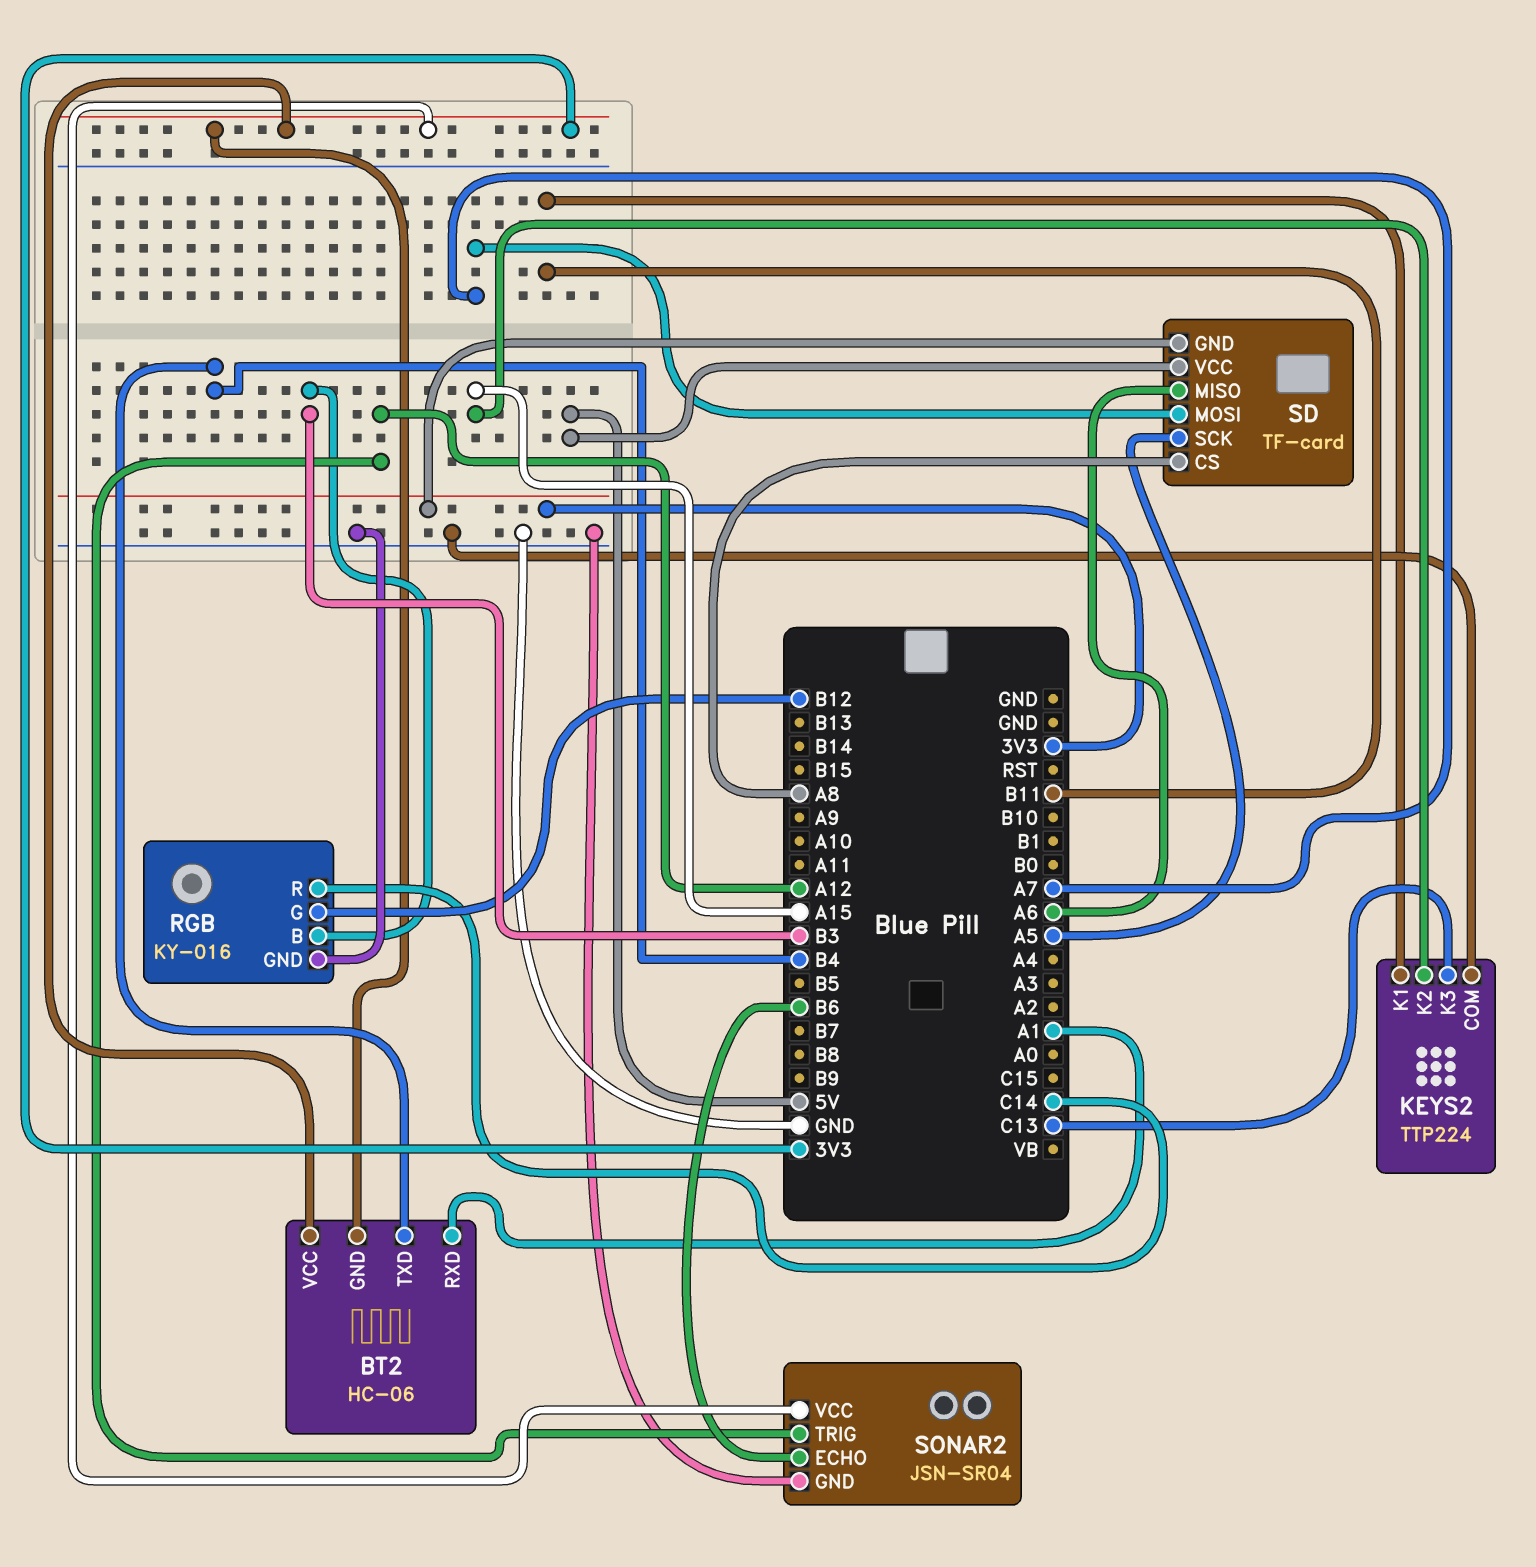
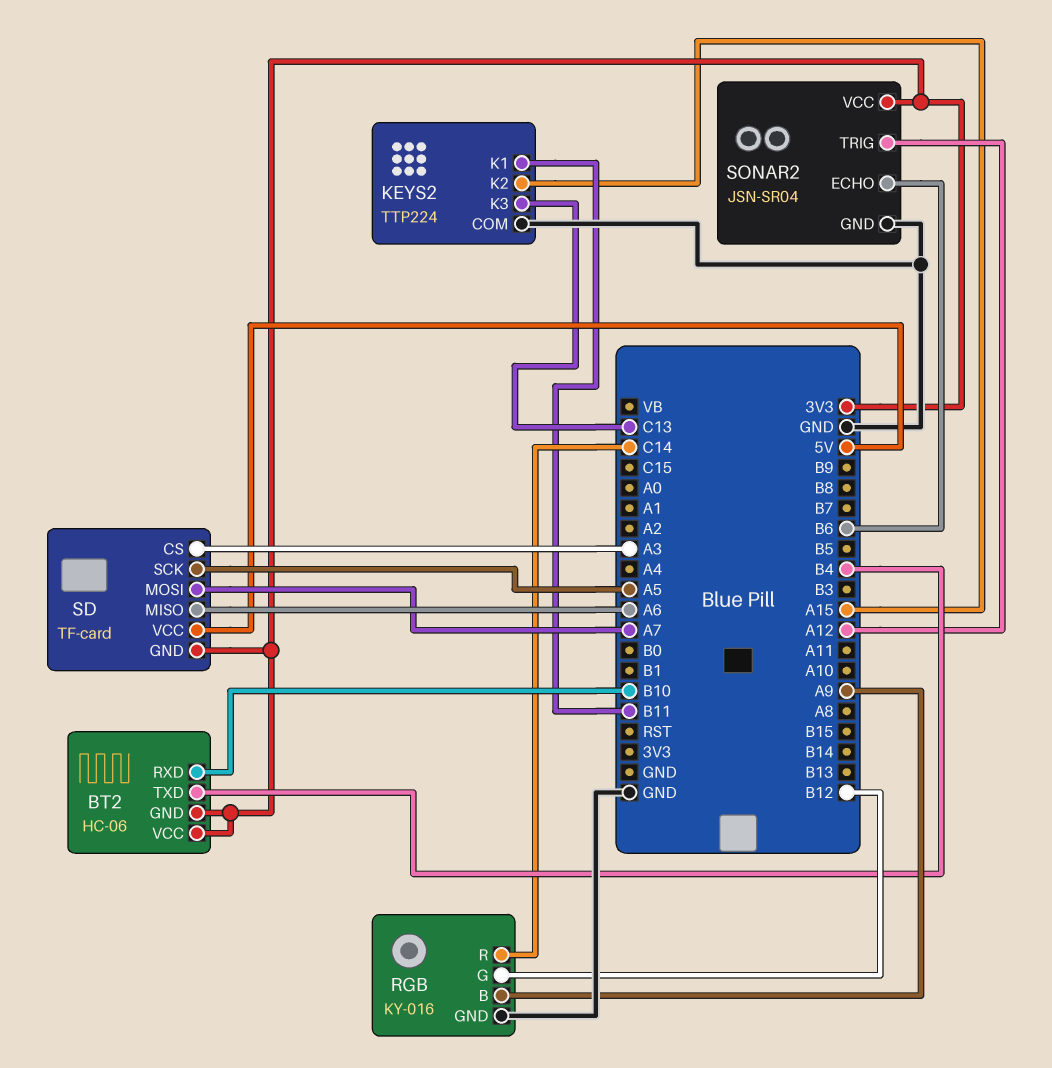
BT2 pin RXD: A1 -> B10
RGB pin B: B3 -> A9
SD pin CS: A8 -> A3

